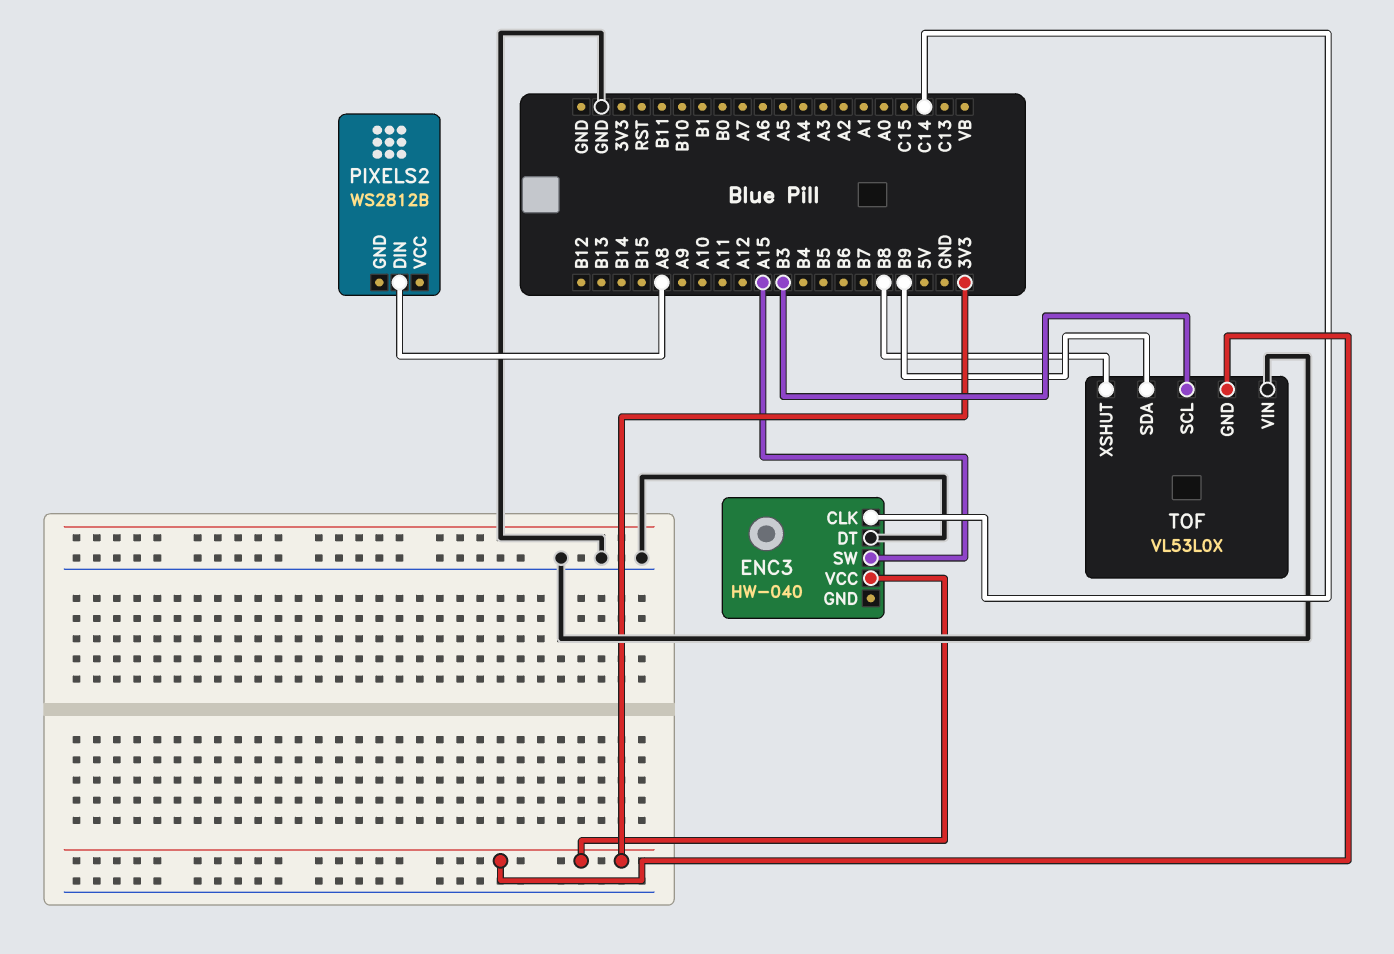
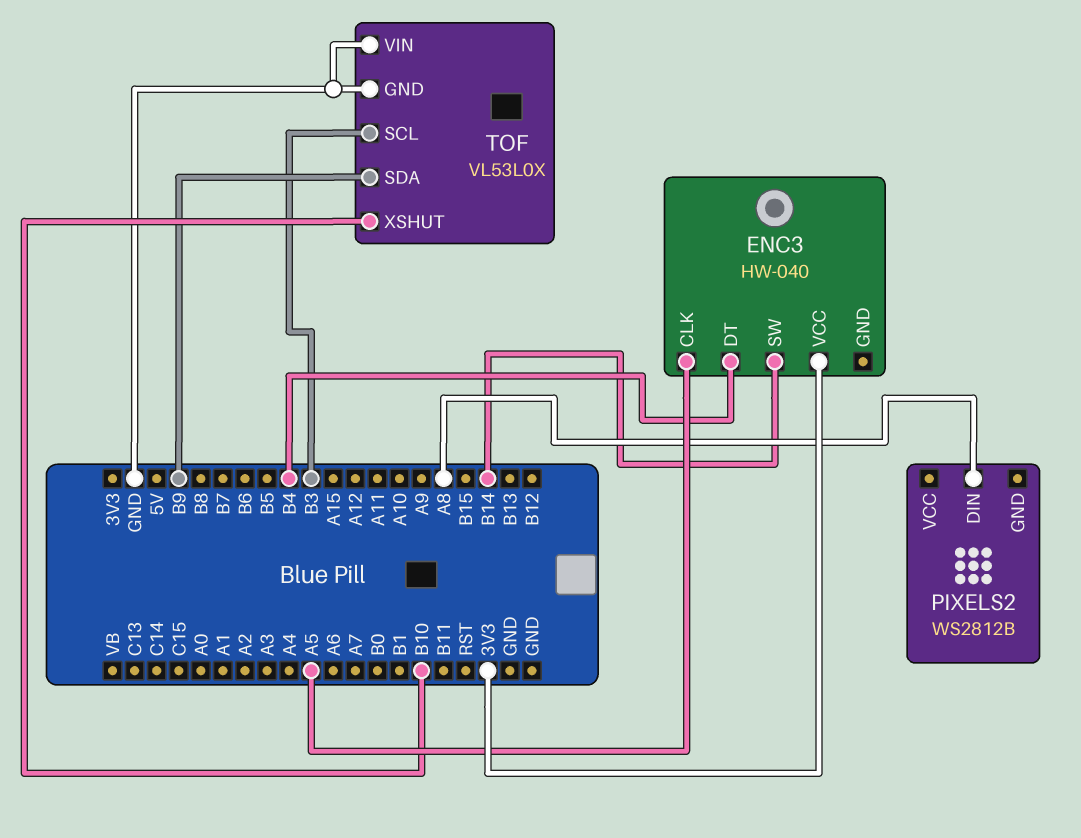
ENC3 pin CLK: C14 -> A5
ENC3 pin DT: GND -> B4
ENC3 pin SW: A15 -> B14
TOF pin GND: 3V3 -> GND
TOF pin XSHUT: B8 -> B10

